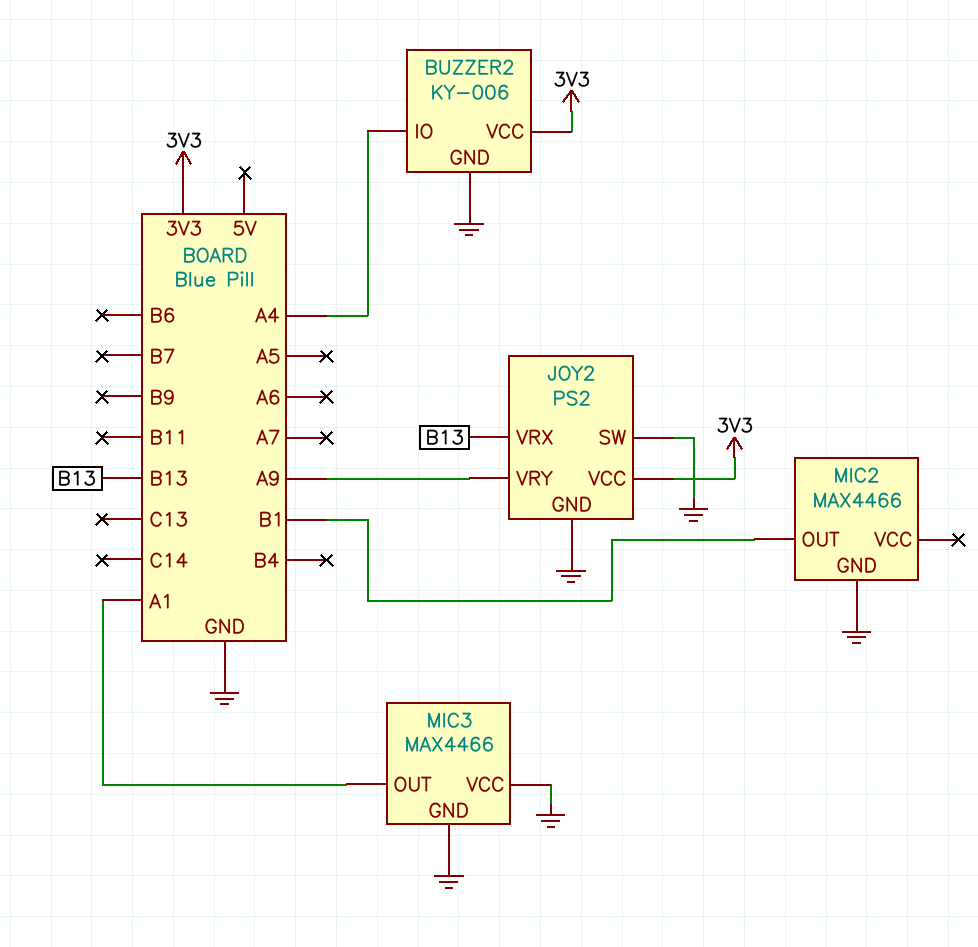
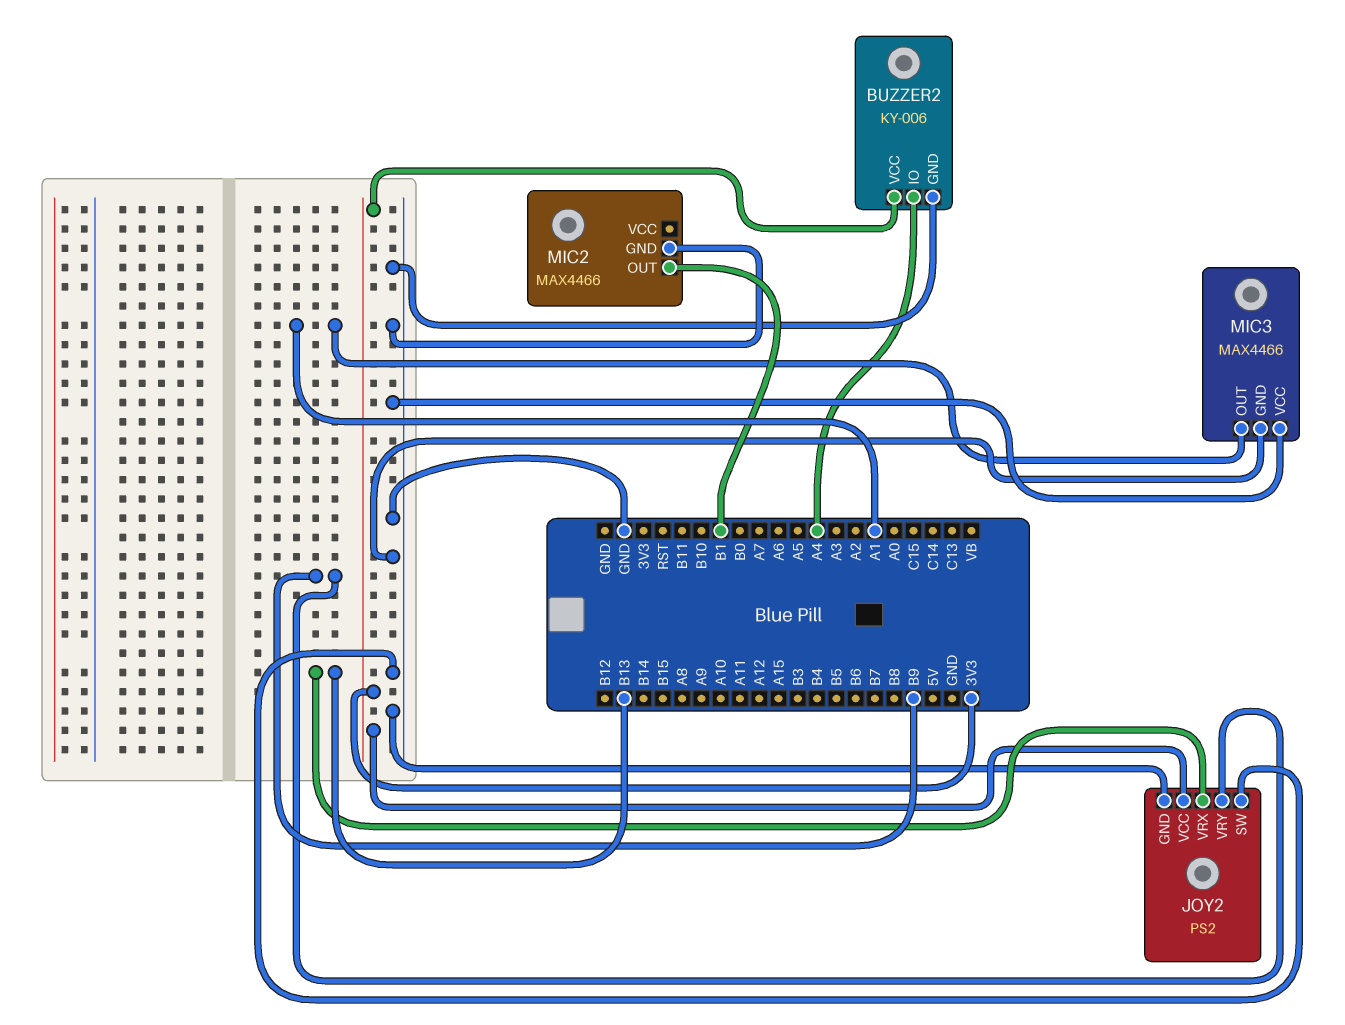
JOY2 pin VRY: A9 -> B9

